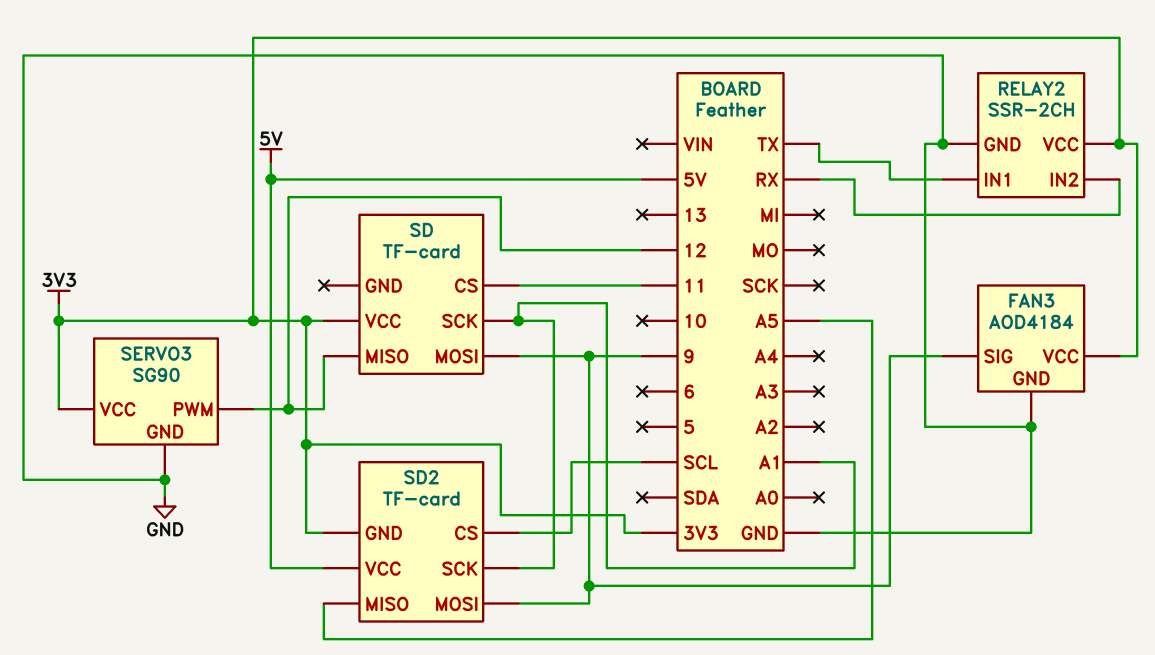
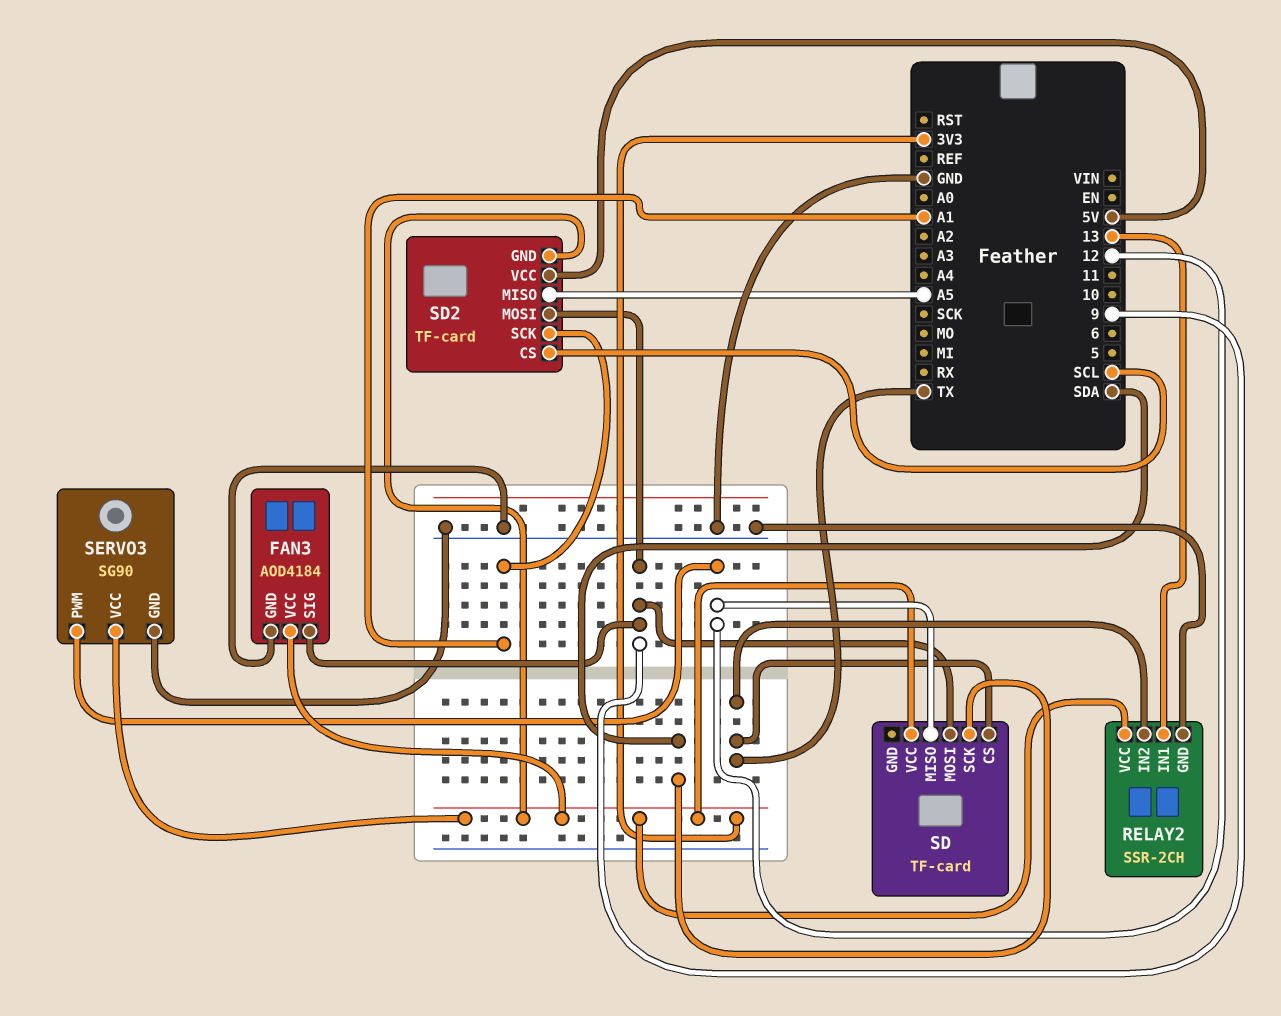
RELAY2 pin IN1: TX -> 13
RELAY2 pin IN2: RX -> TX
SD pin CS: 11 -> TX
SD pin SCK: A1 -> SDA

